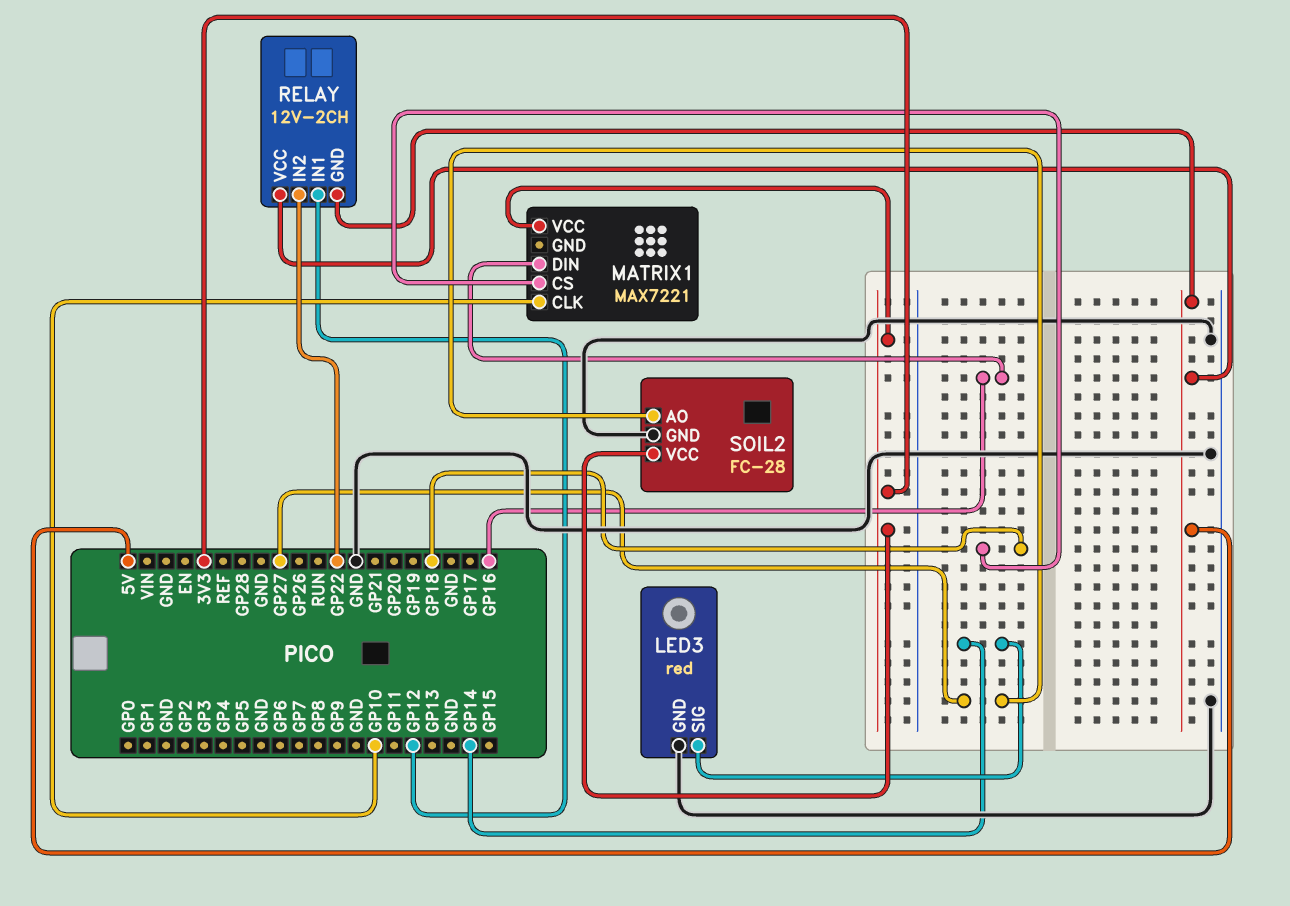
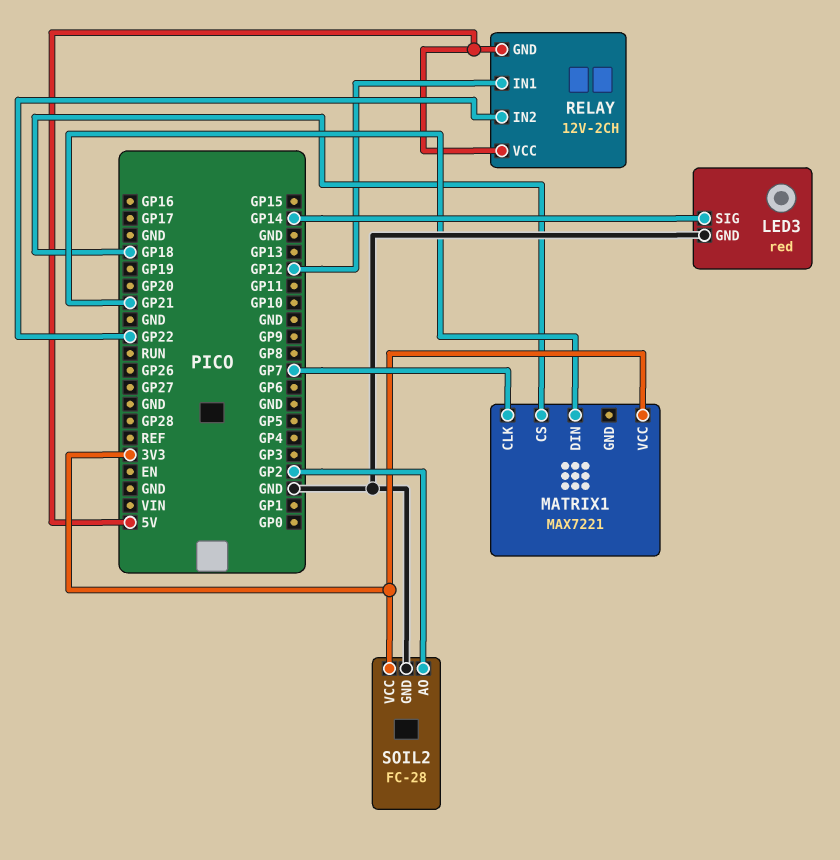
MATRIX1 pin CLK: GP10 -> GP7
MATRIX1 pin DIN: GP16 -> GP21
SOIL2 pin AO: GP27 -> GP2

